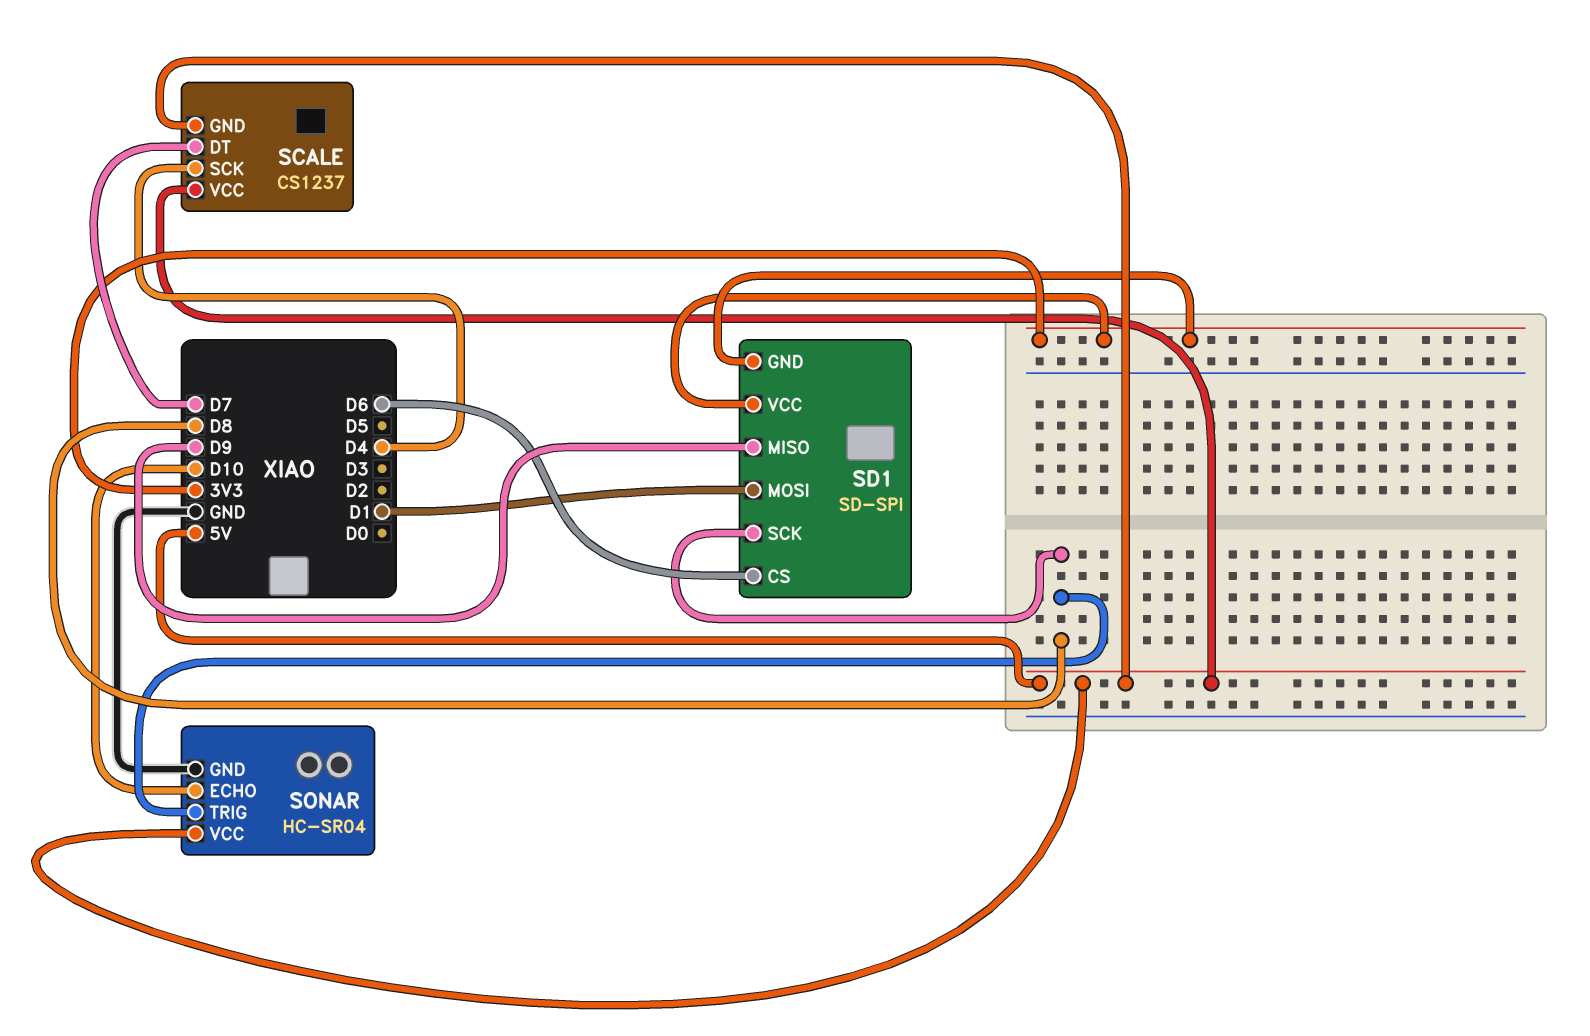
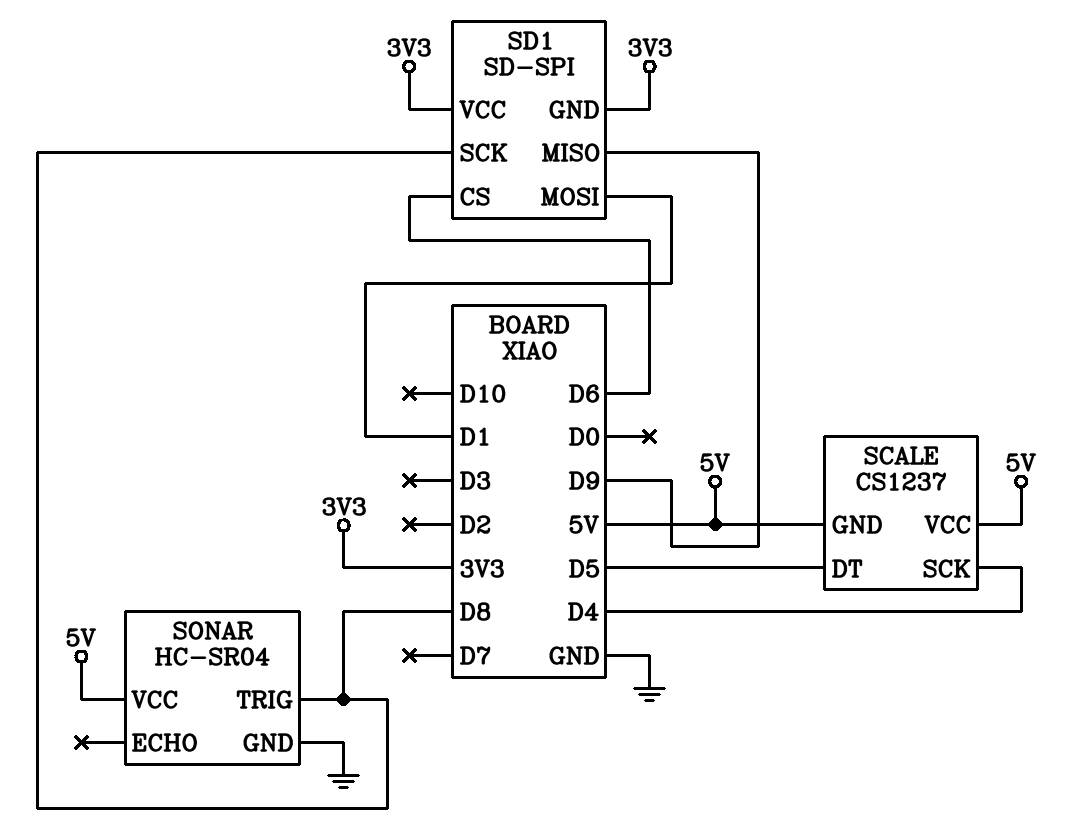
SCALE pin DT: D7 -> D5
SONAR pin ECHO: D10 -> none

